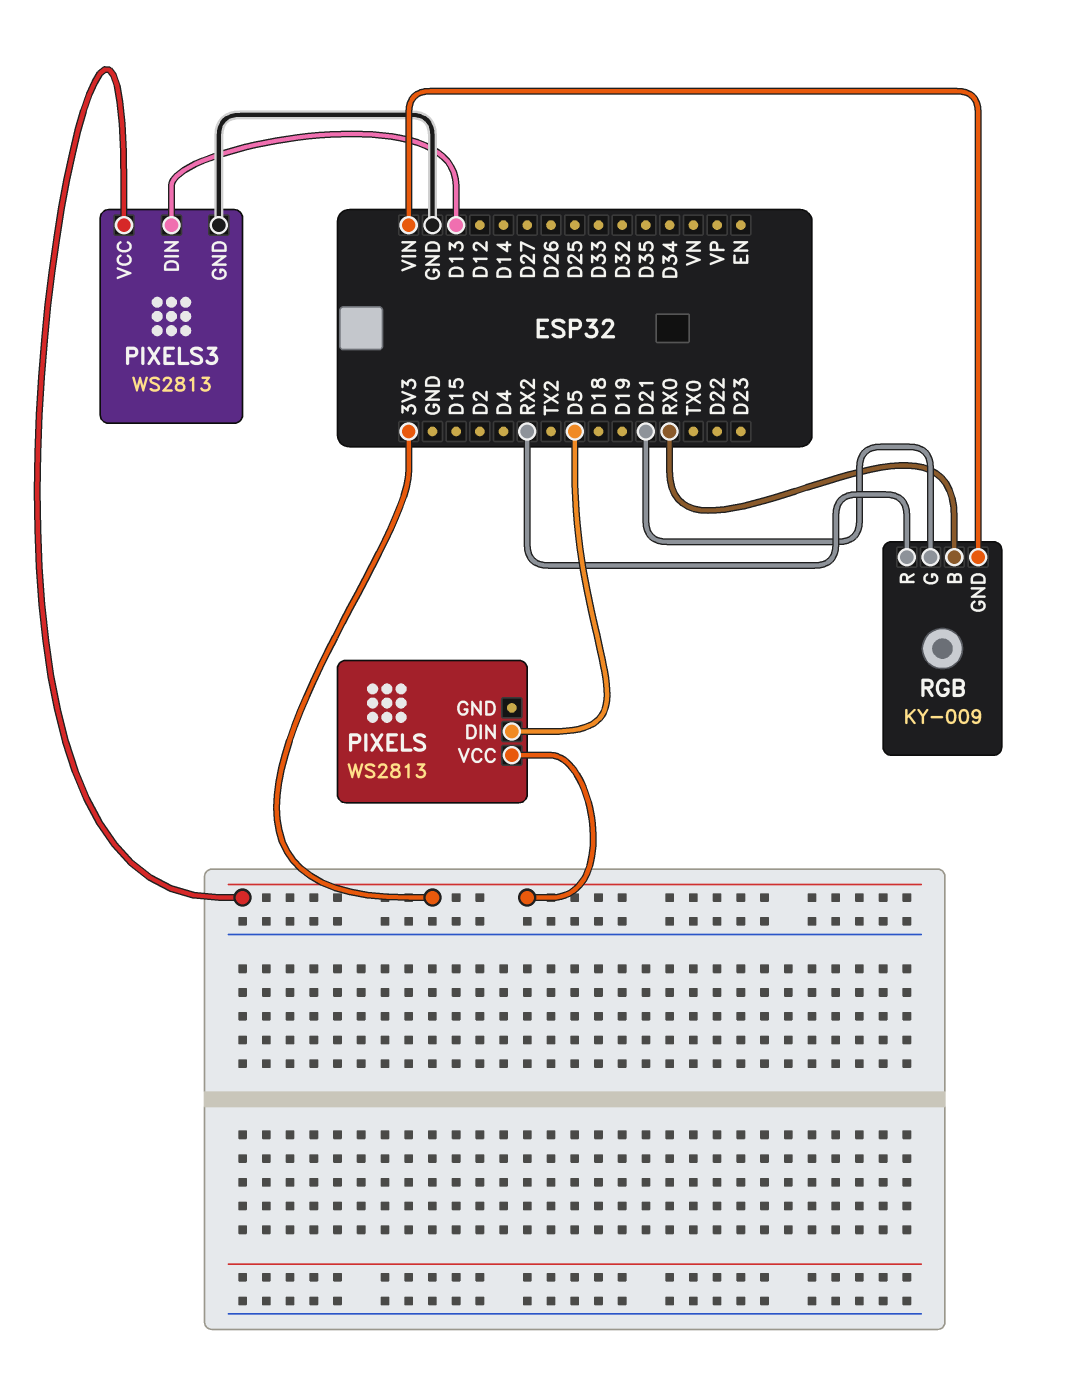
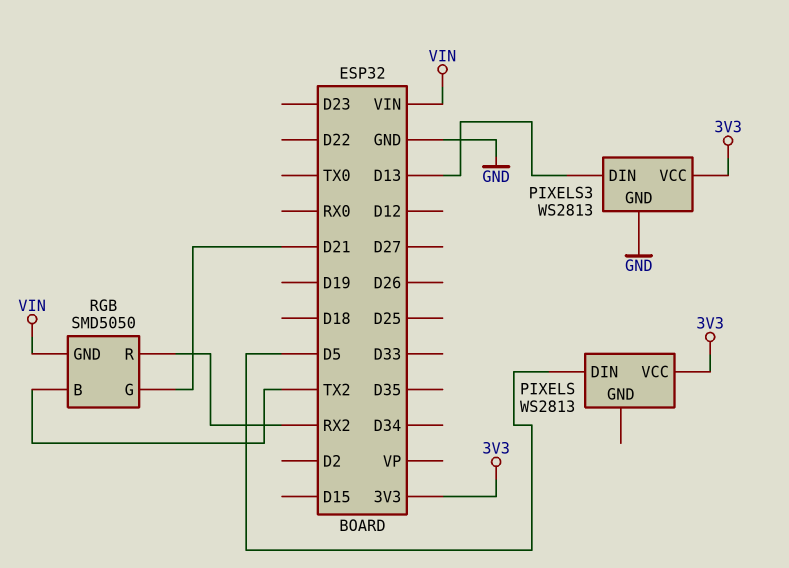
RGB: KY-009 -> SMD5050
RGB pin B: RX0 -> TX2

